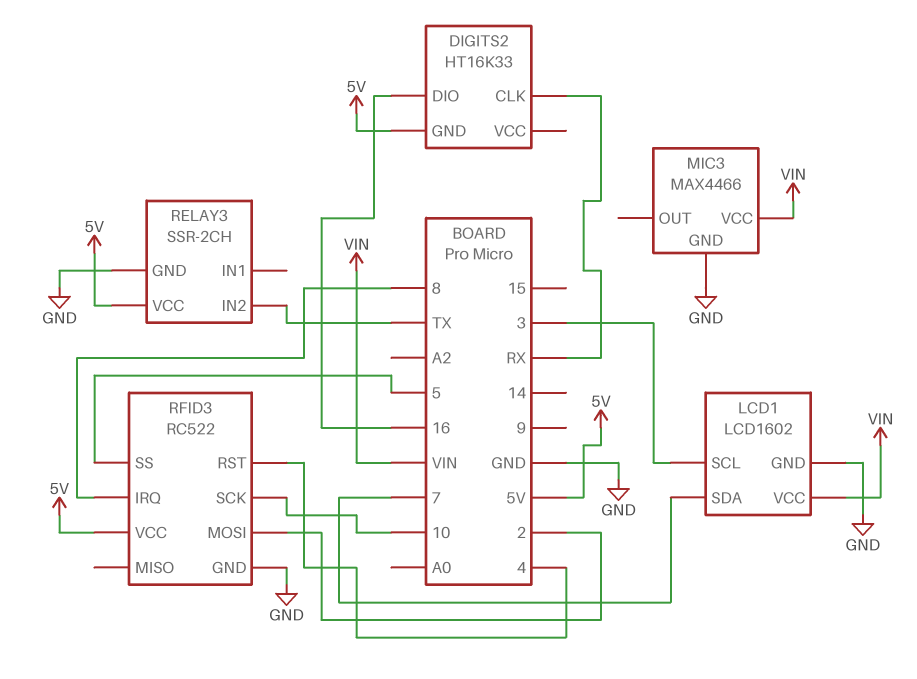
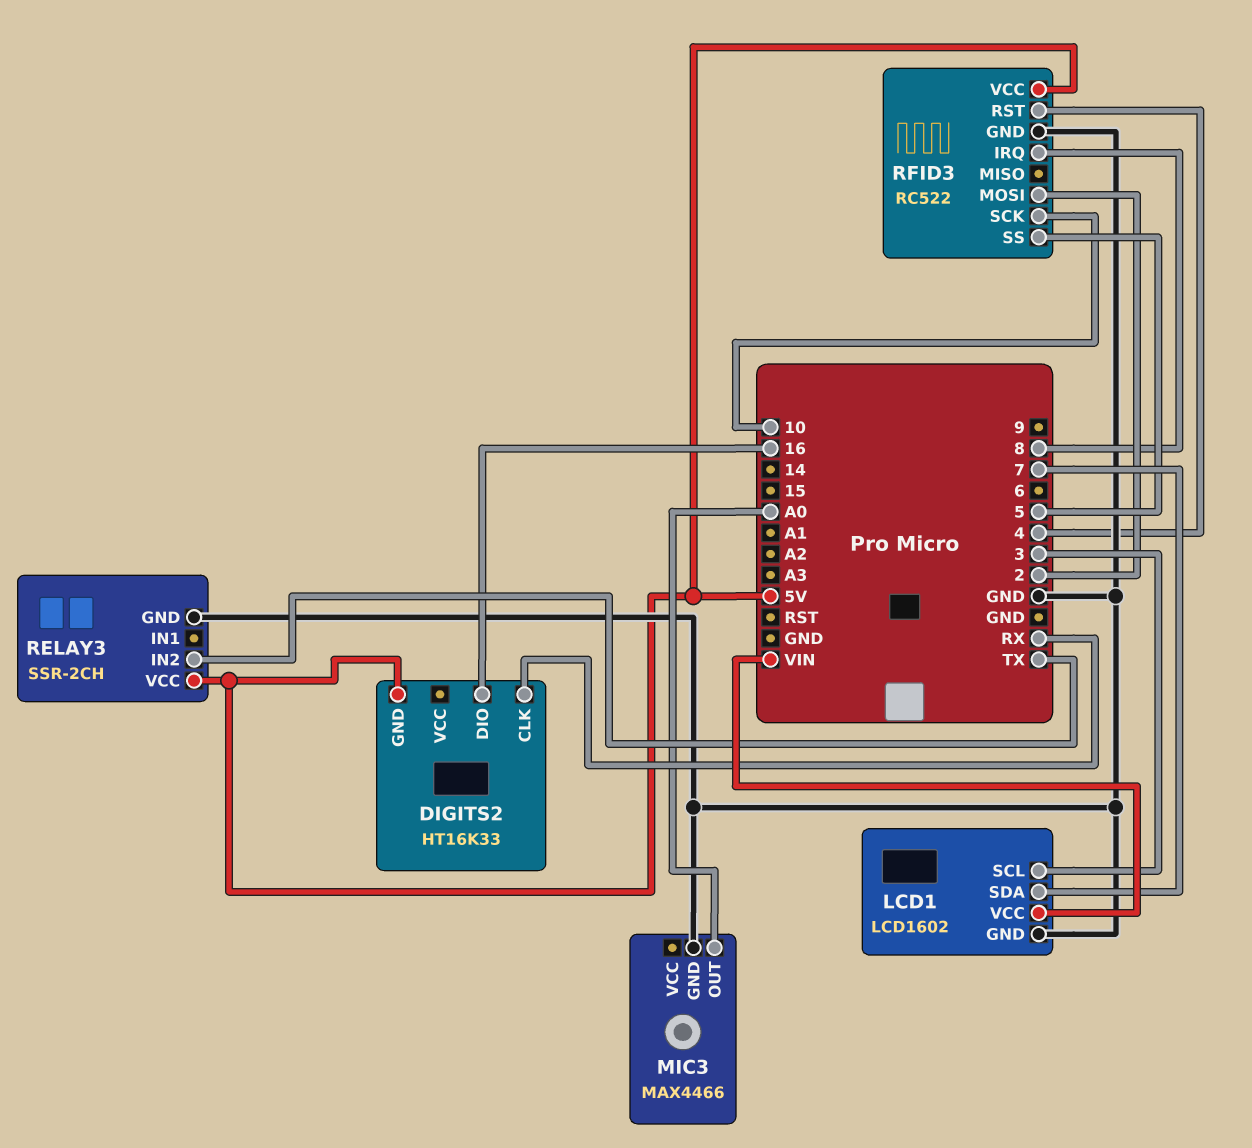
MIC3 pin OUT: none -> A0
MIC3 pin VCC: VIN -> none

